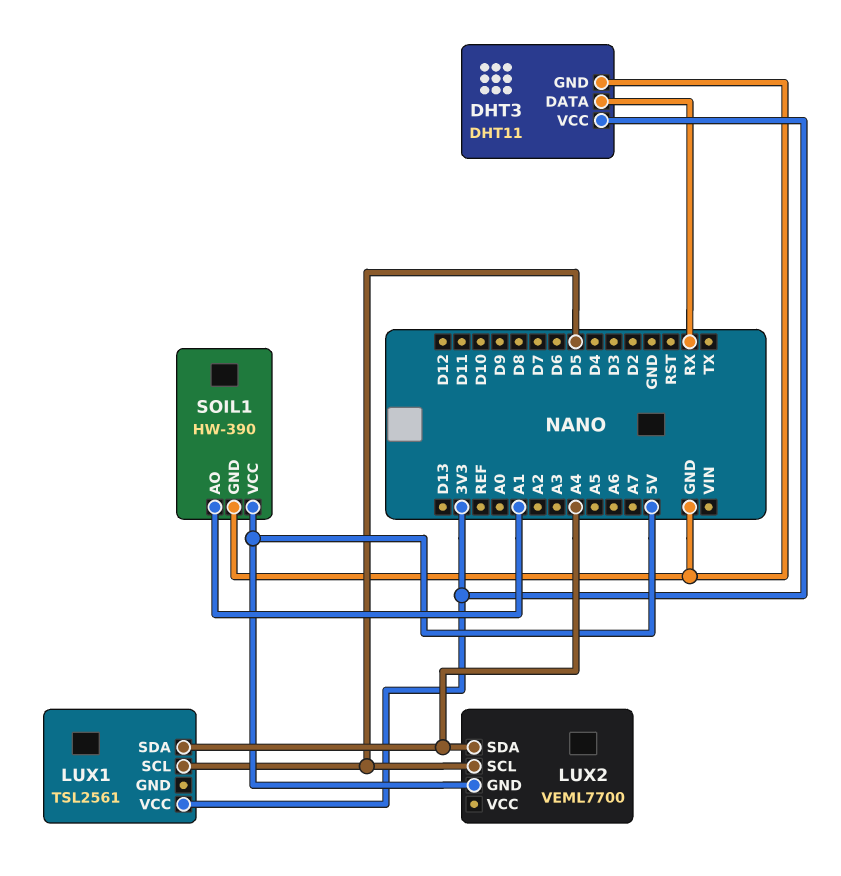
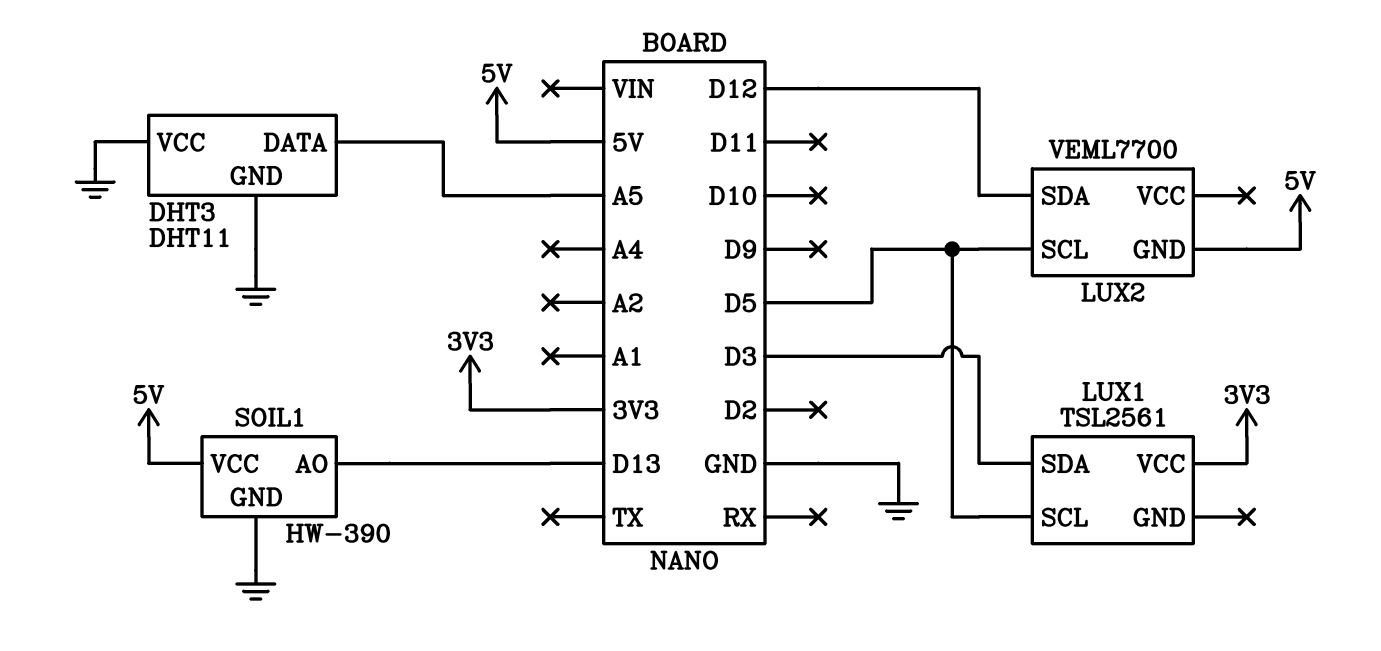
DHT3 pin DATA: RX -> A5
DHT3 pin VCC: 3V3 -> GND
LUX1 pin SDA: A4 -> D3
LUX2 pin SDA: A4 -> D12
SOIL1 pin AO: A1 -> D13

